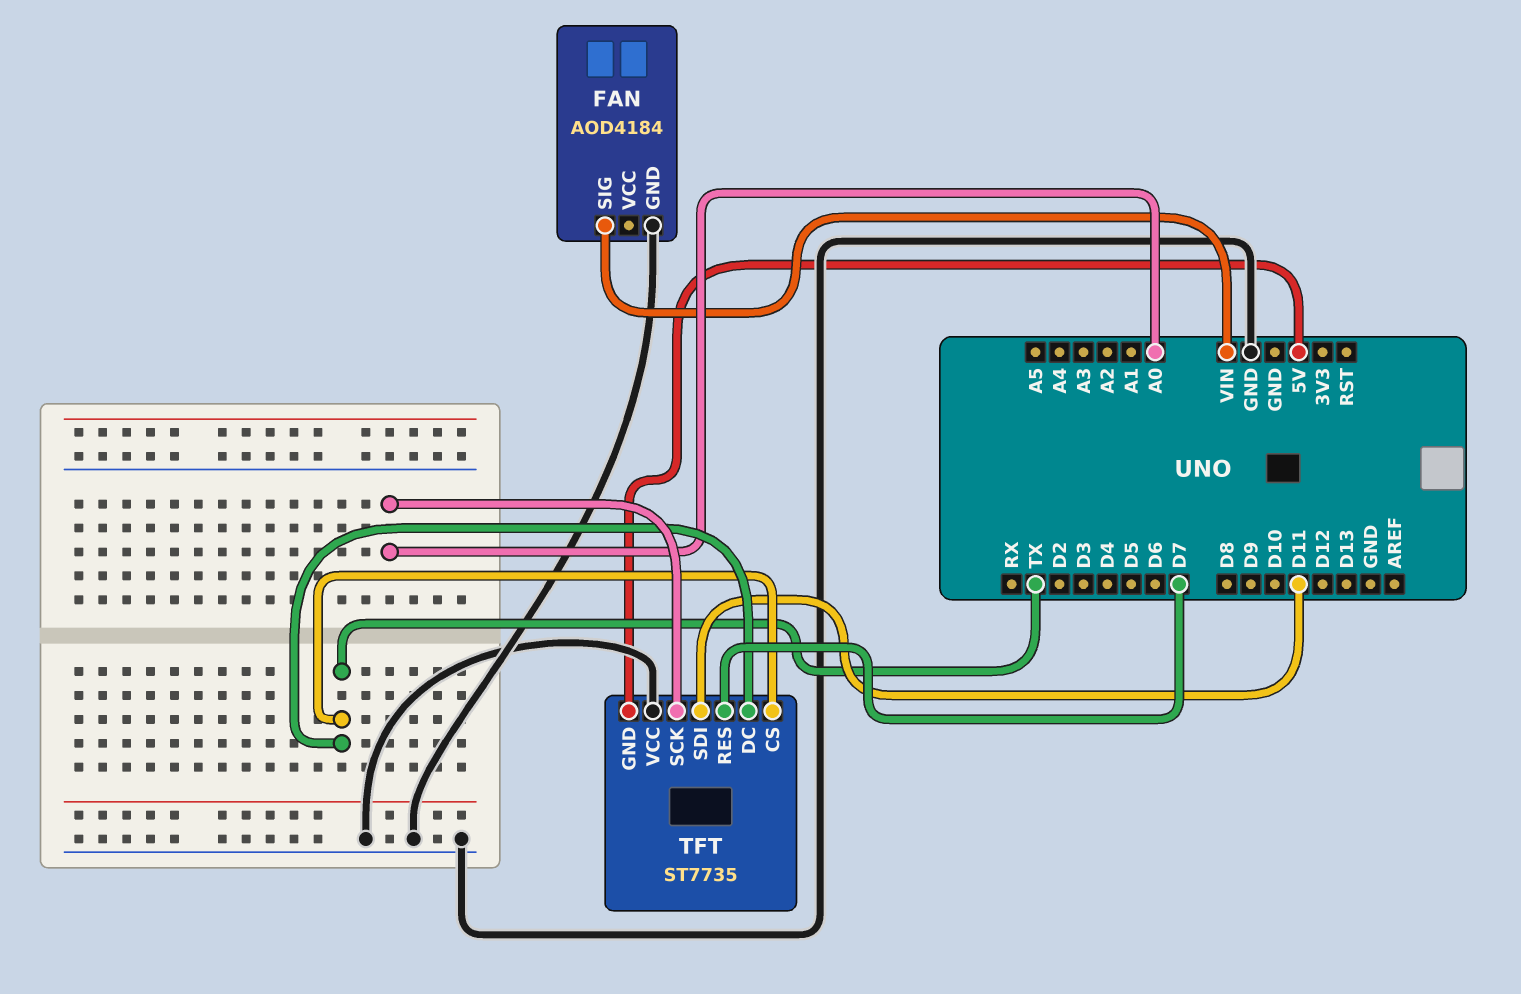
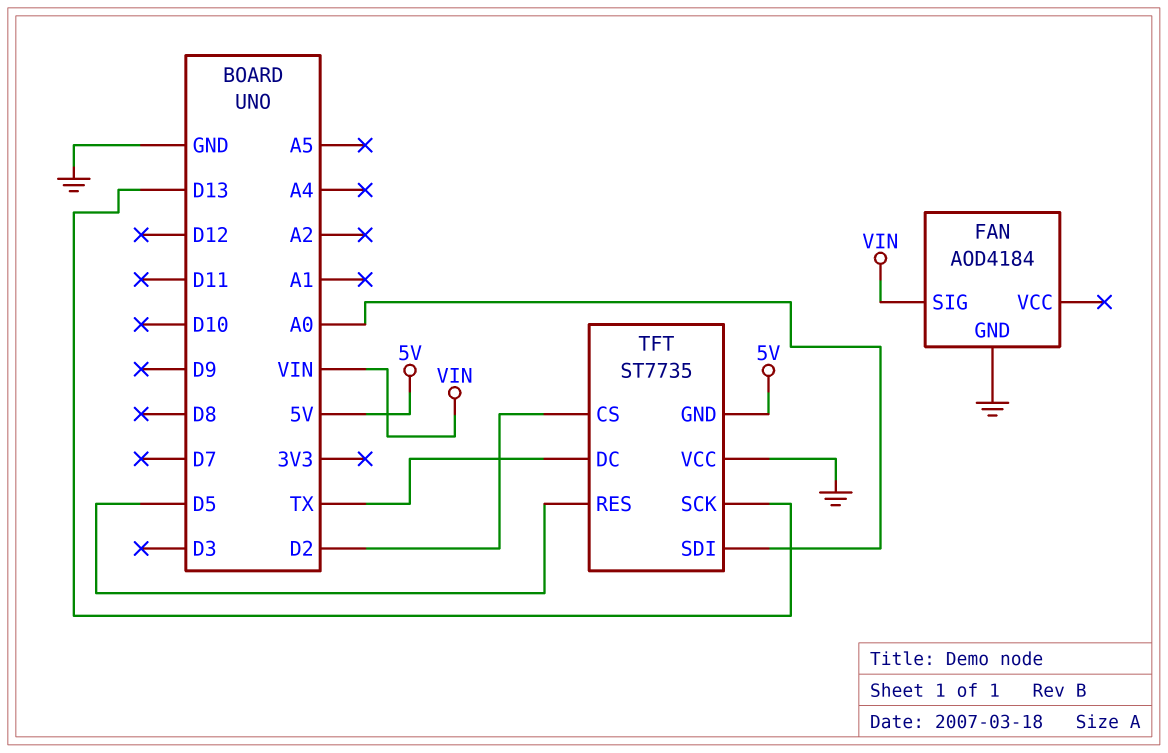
TFT pin CS: TX -> D2
TFT pin RES: D7 -> D5
TFT pin SCK: A0 -> D13
TFT pin SDI: D11 -> A0

